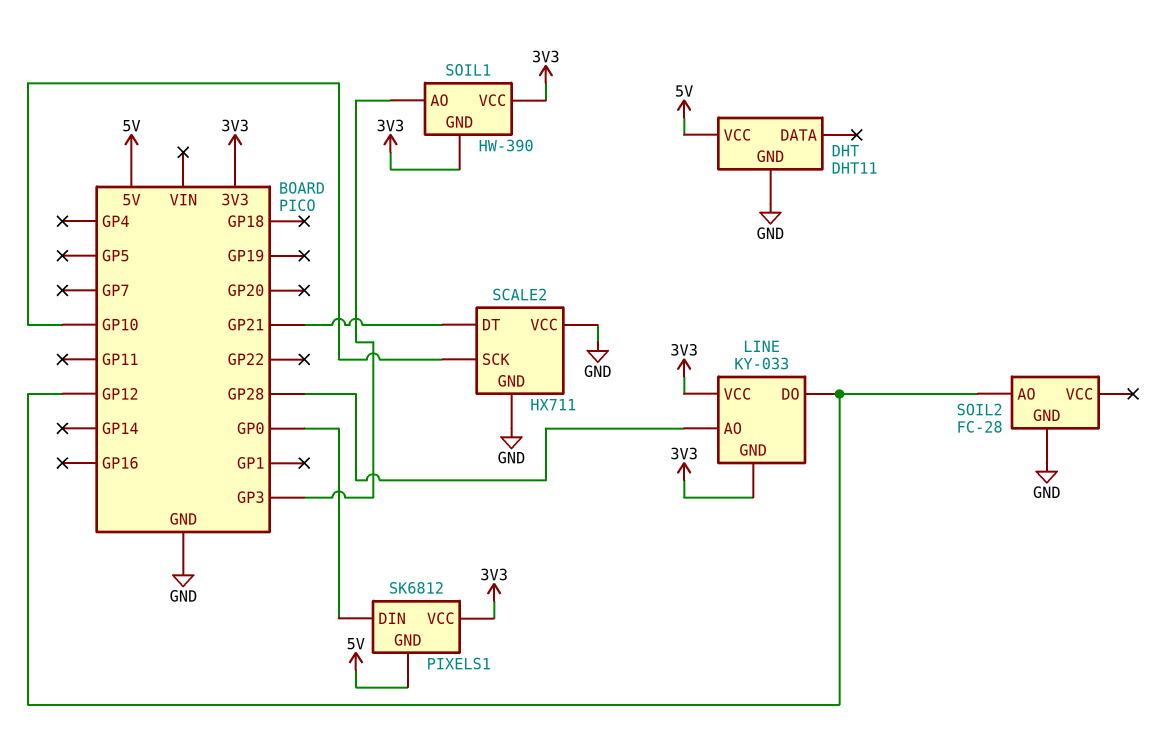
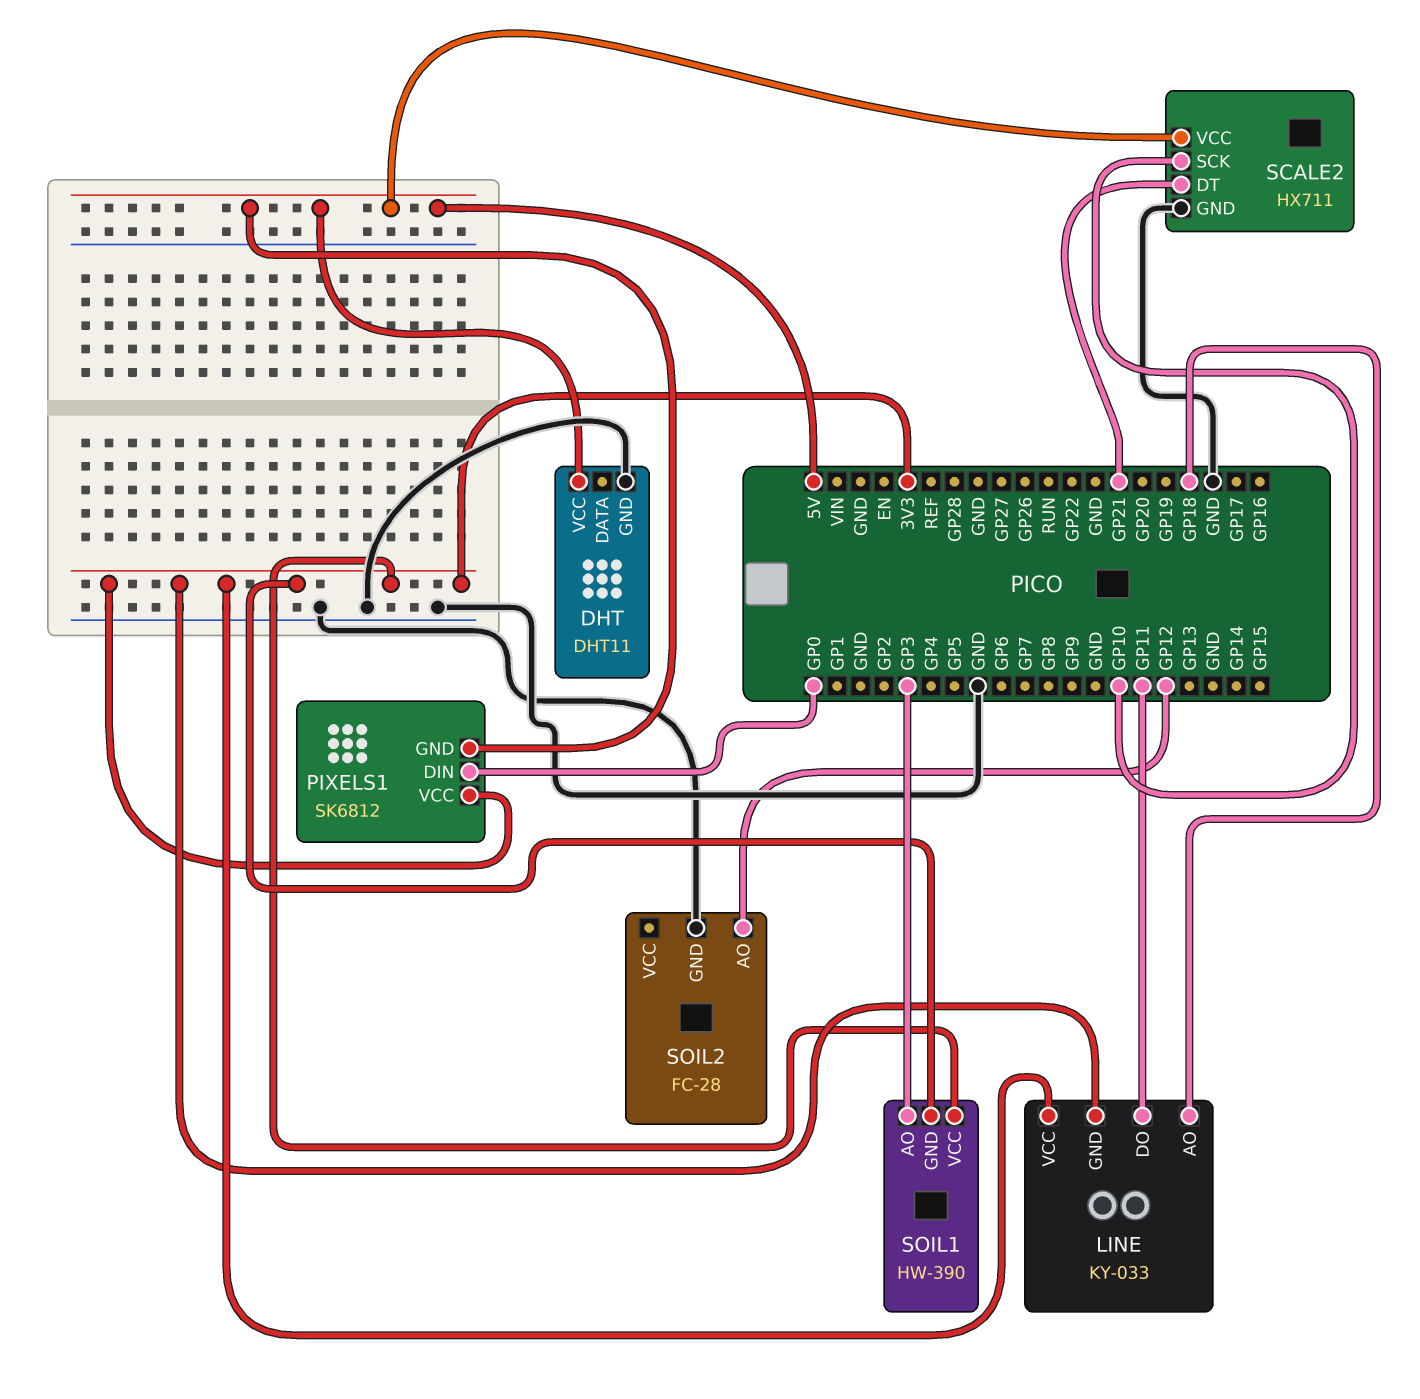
LINE pin AO: GP28 -> GP18
LINE pin DO: GP12 -> GP11
SCALE2 pin VCC: GND -> 5V

